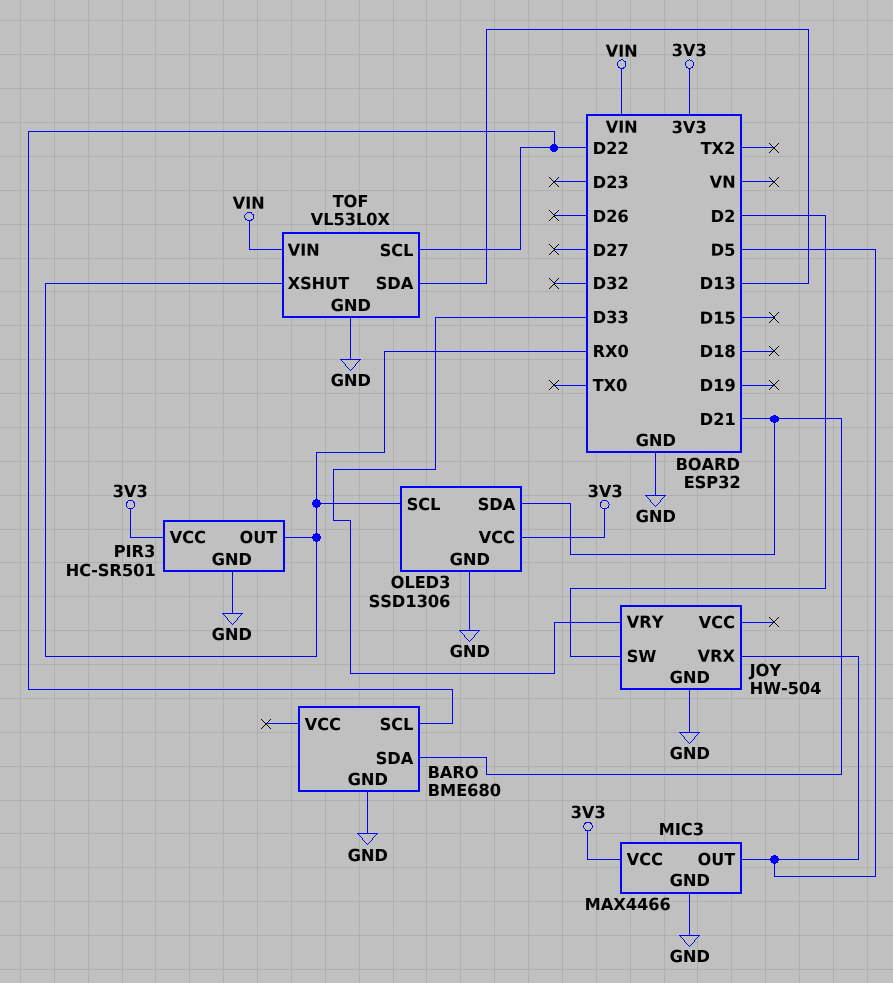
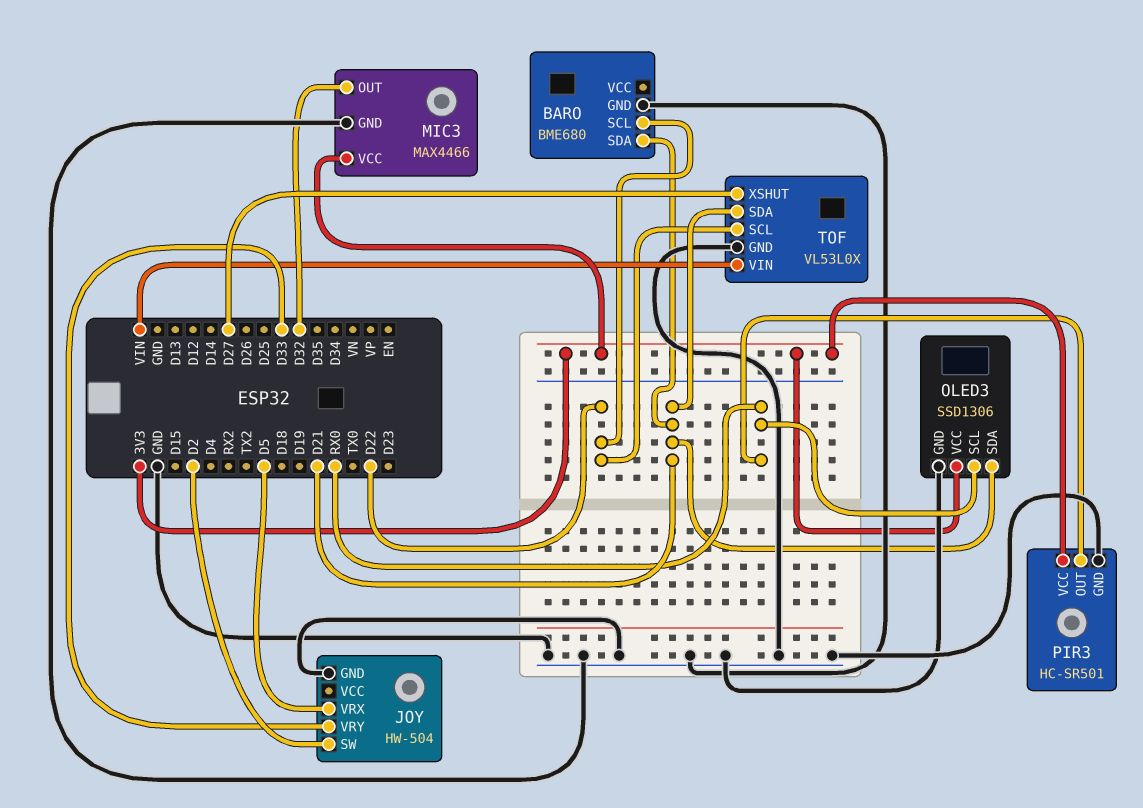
MIC3 pin OUT: D5 -> D32
TOF pin SDA: D13 -> D21
TOF pin XSHUT: RX0 -> D27

